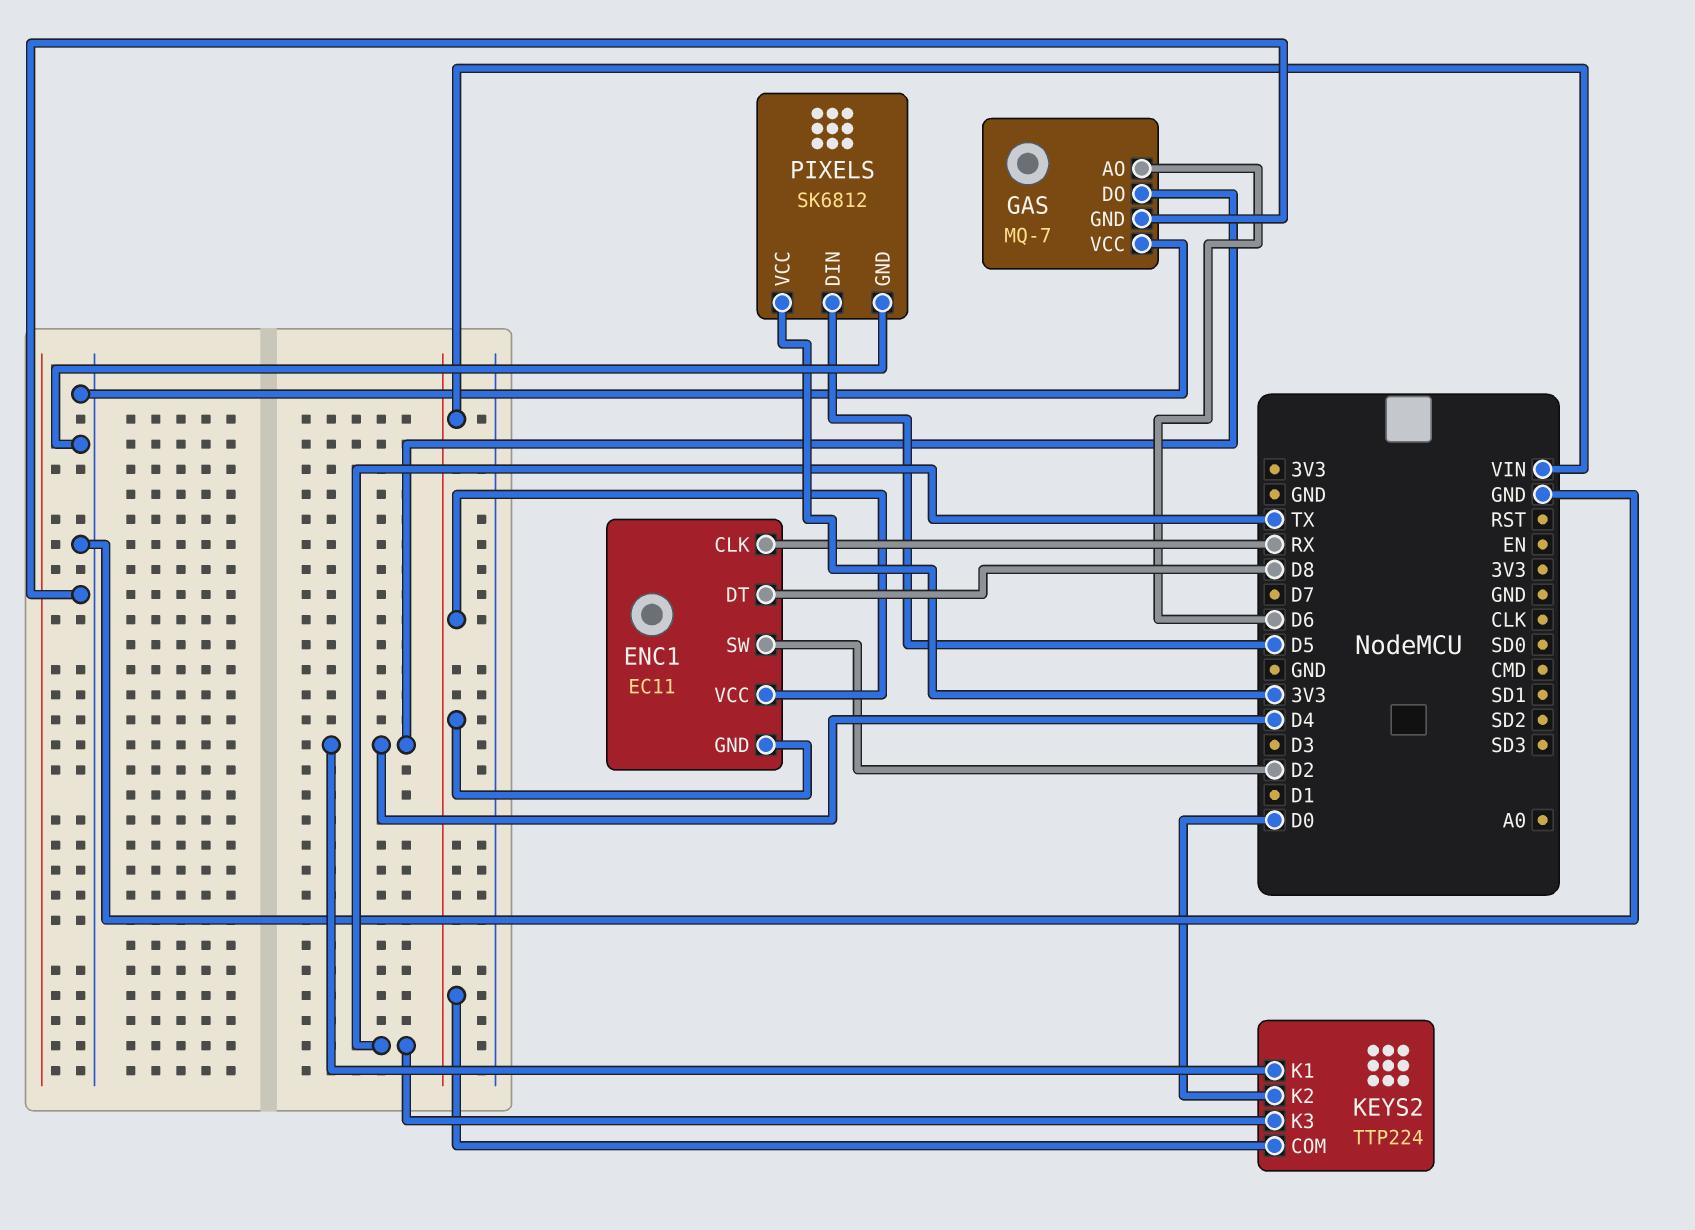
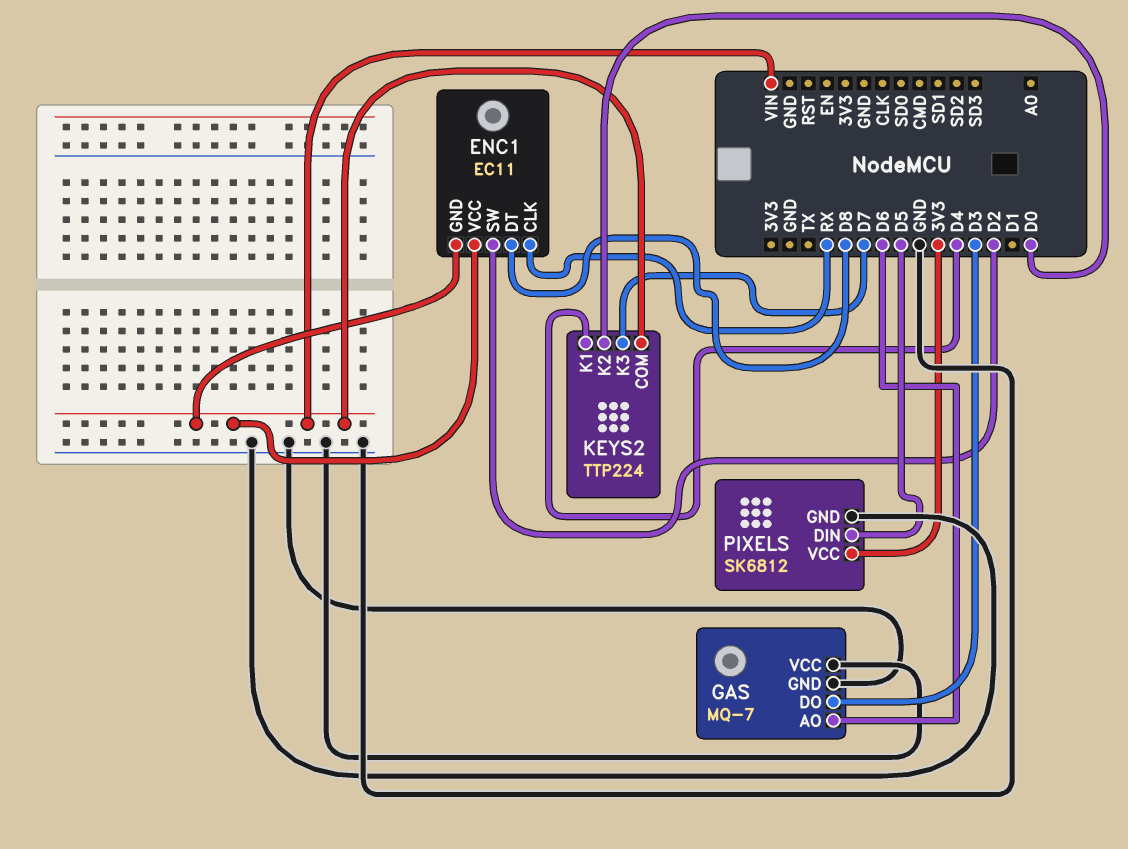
GAS pin DO: D4 -> D3
KEYS2 pin K3: TX -> D7

